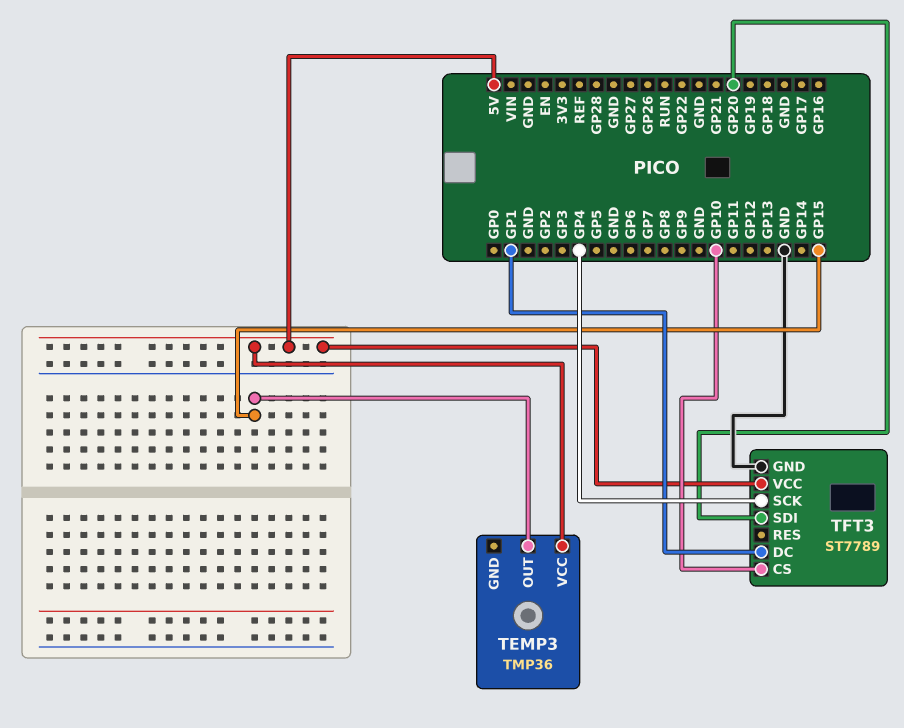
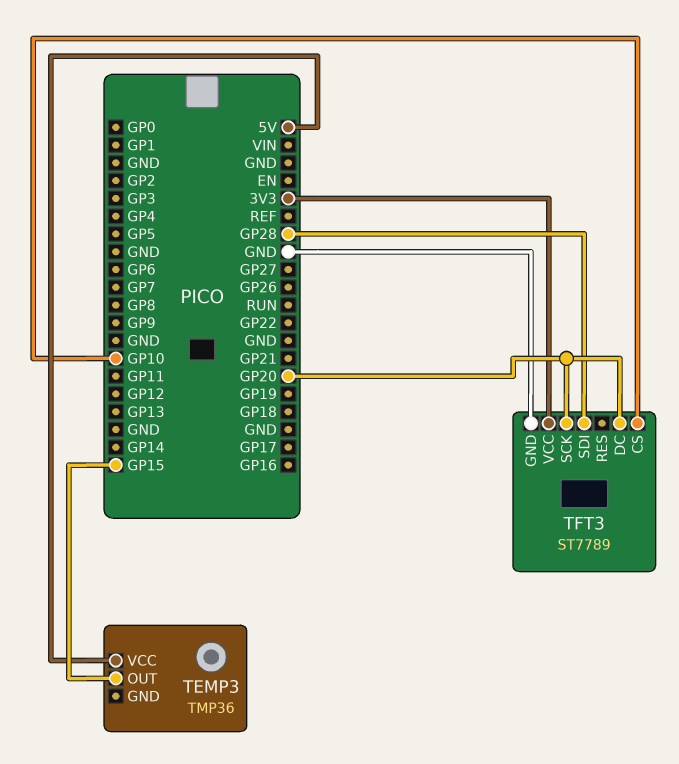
TFT3 pin DC: GP1 -> GP20
TFT3 pin SCK: GP4 -> GP20
TFT3 pin SDI: GP20 -> GP28
TFT3 pin VCC: 5V -> 3V3

